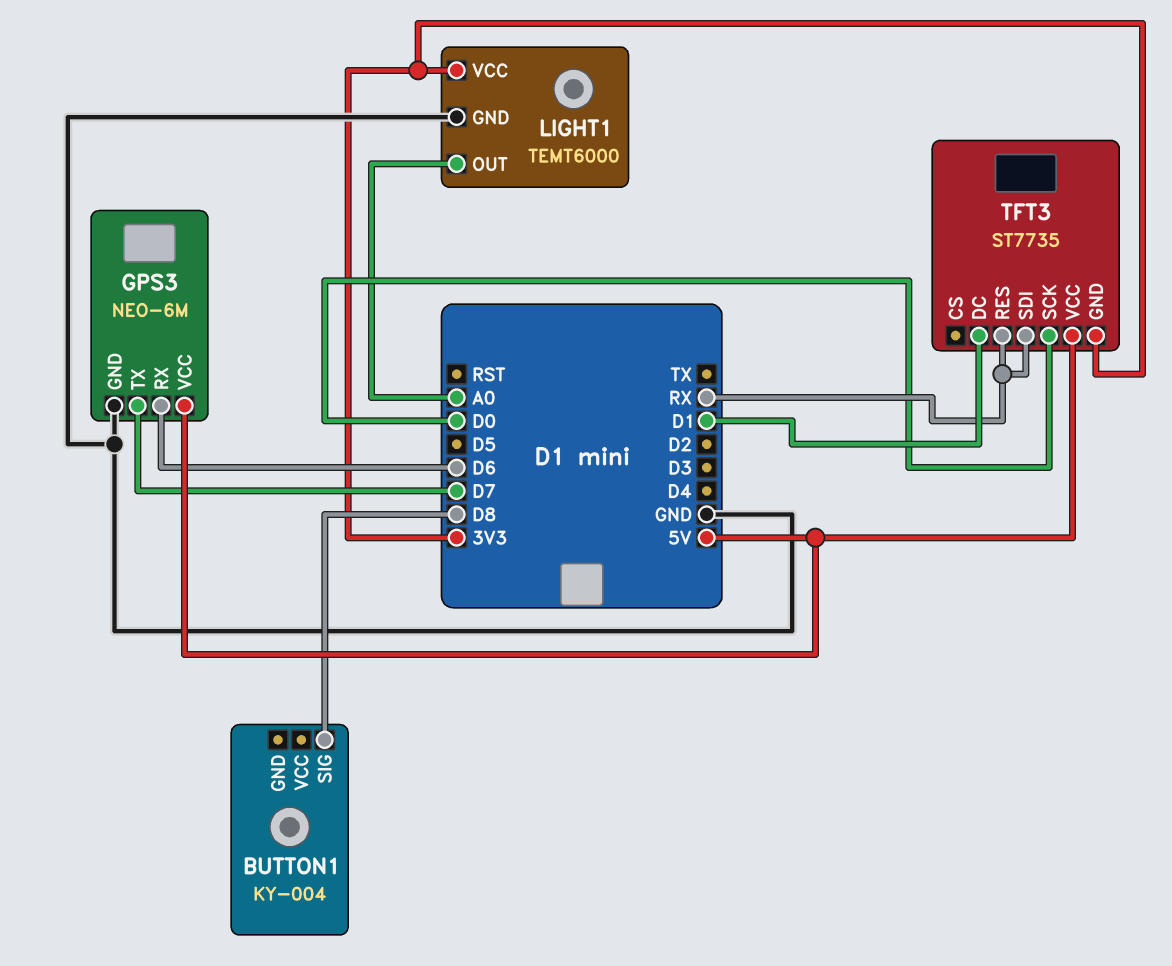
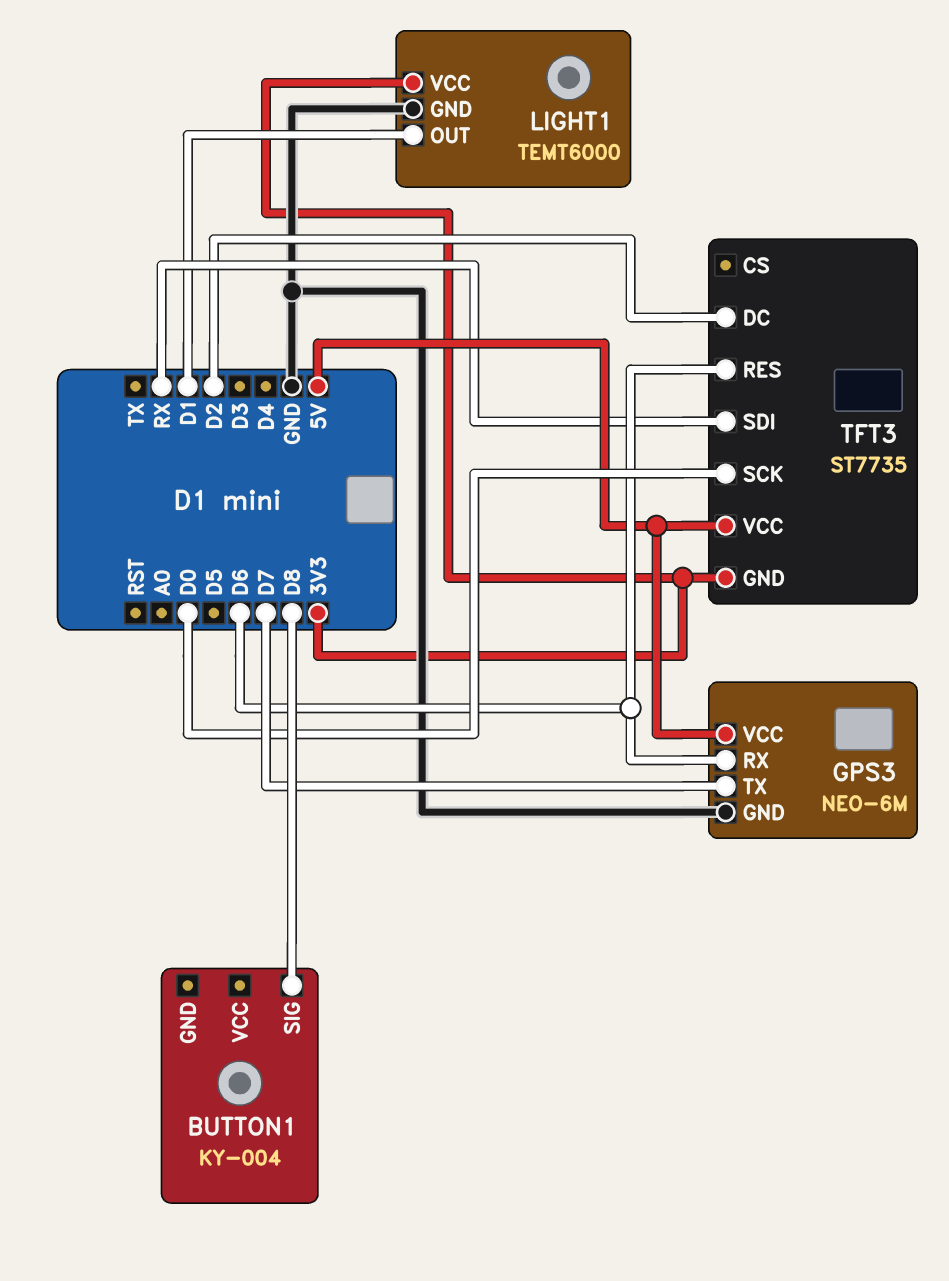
LIGHT1 pin OUT: A0 -> D1
TFT3 pin DC: D1 -> D2
TFT3 pin RES: RX -> D6

